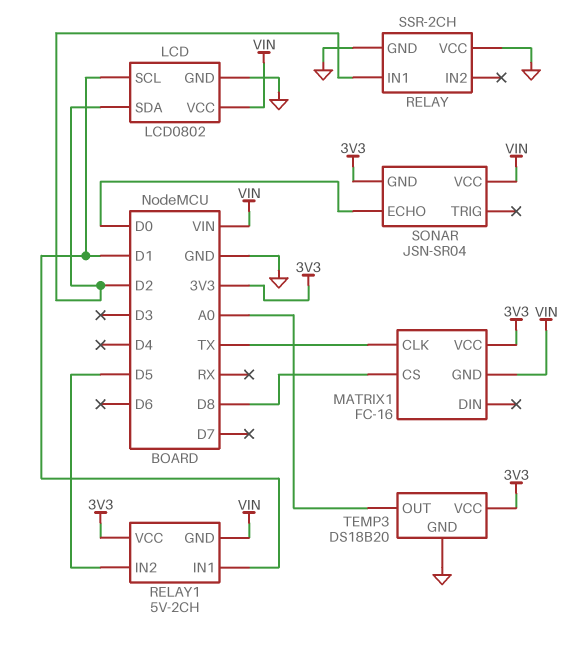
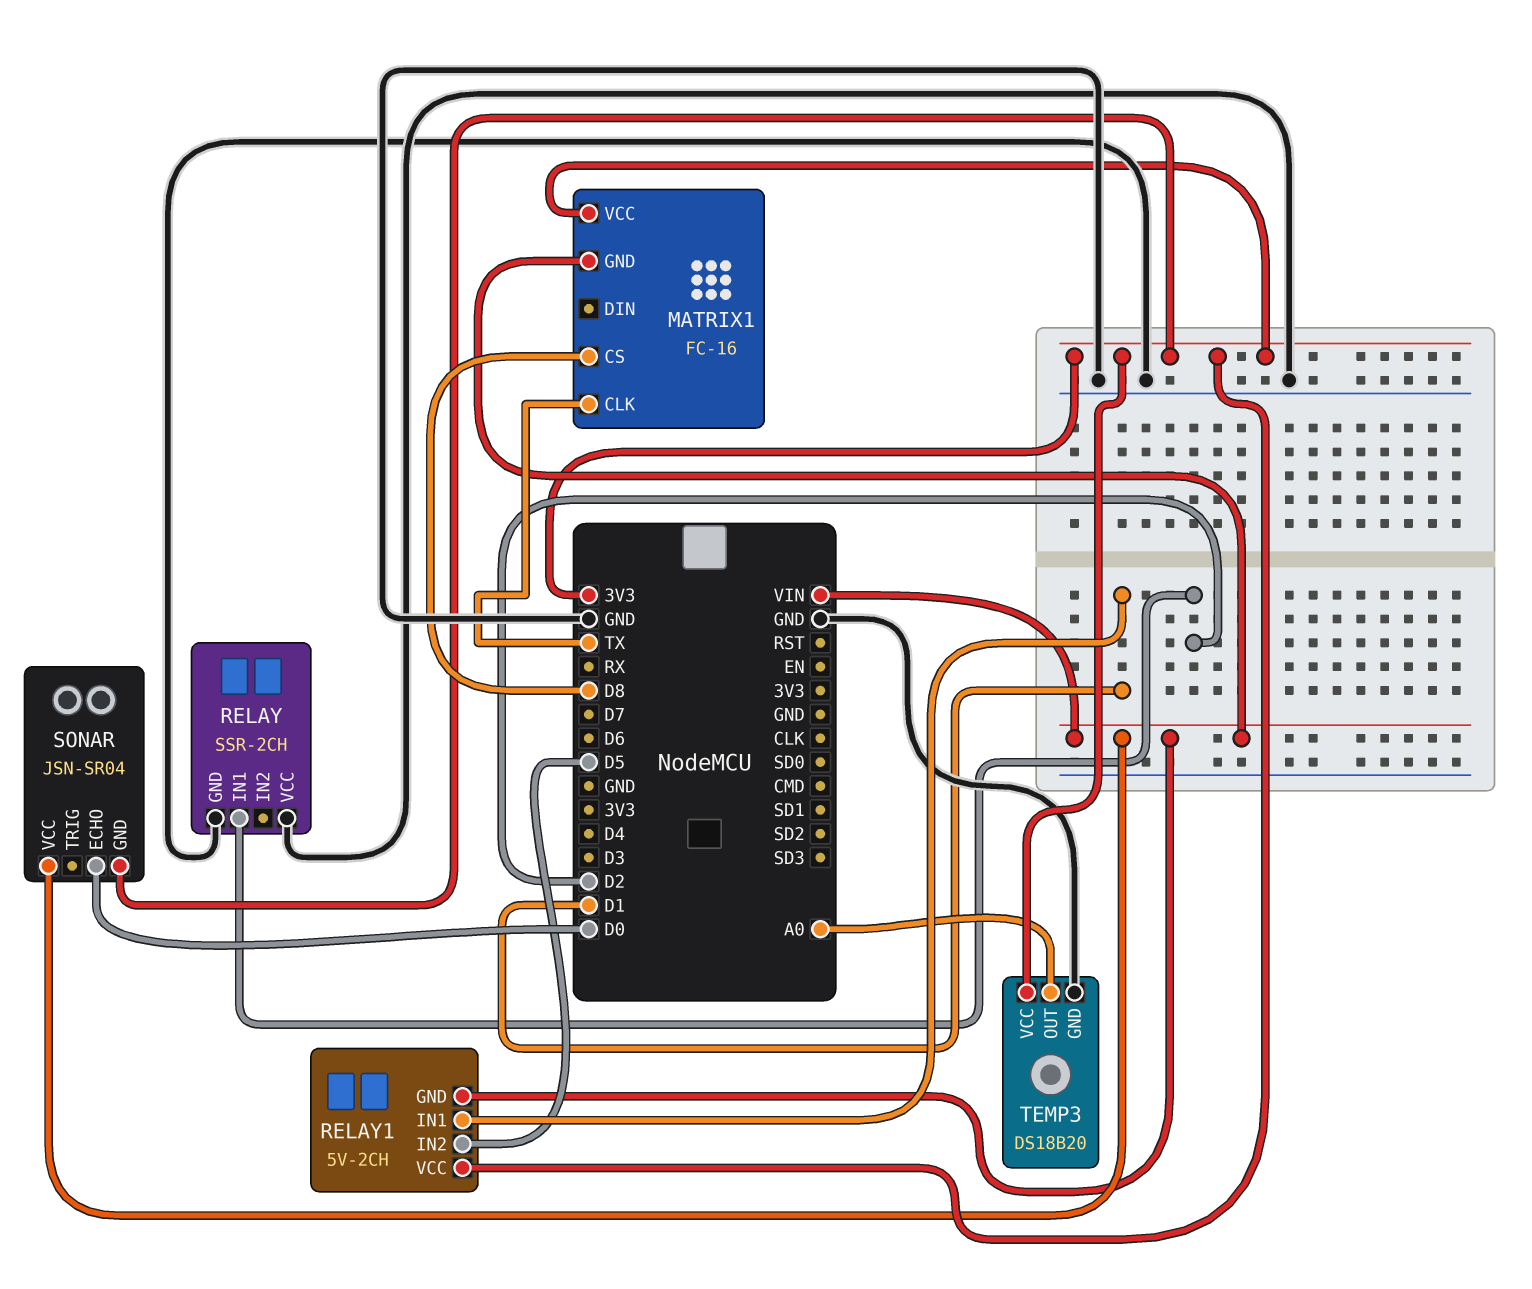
LCD: LCD0802 -> none
LCD pin GND: GND -> none
LCD pin SCL: D1 -> none
LCD pin SDA: D2 -> none
LCD pin VCC: VIN -> none

